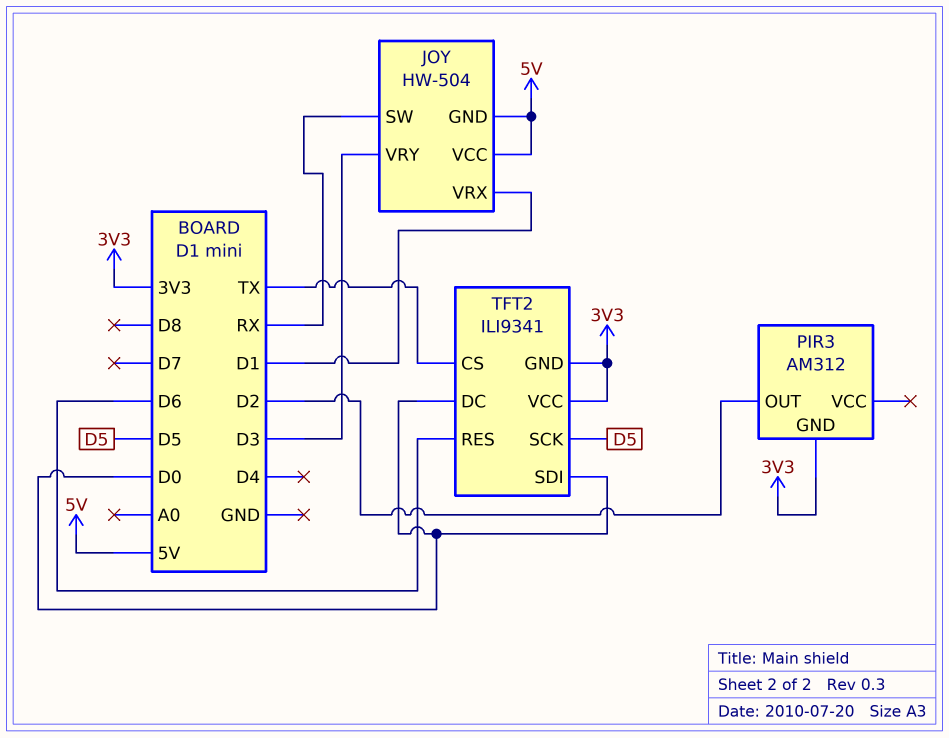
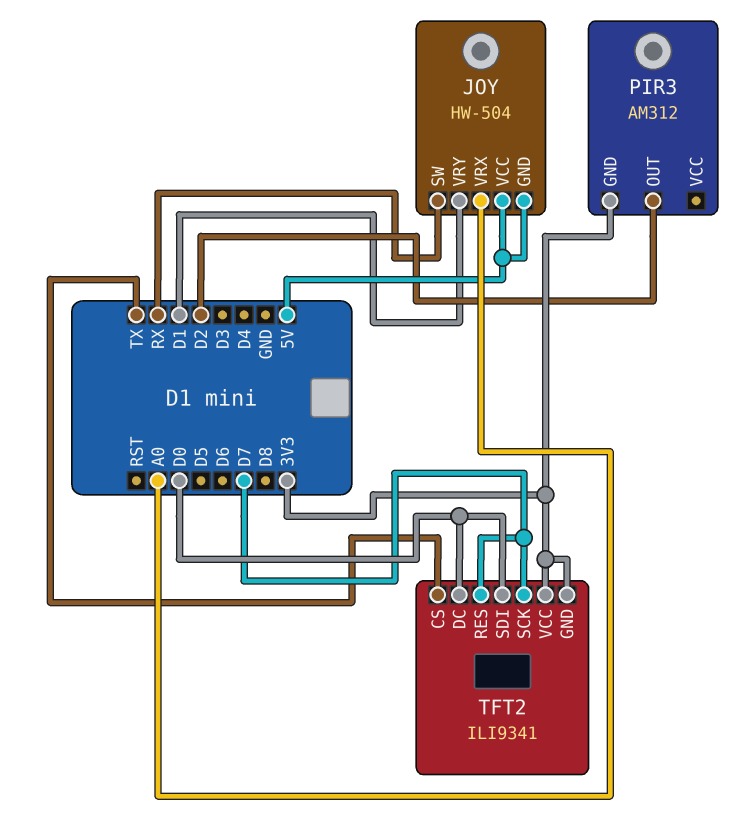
JOY pin VRX: D1 -> A0
JOY pin VRY: D3 -> D1
TFT2 pin RES: D6 -> D7
TFT2 pin SCK: D5 -> D7

